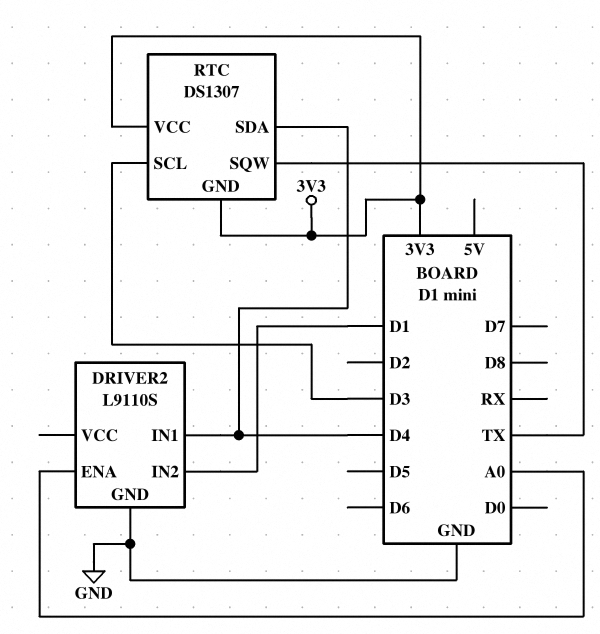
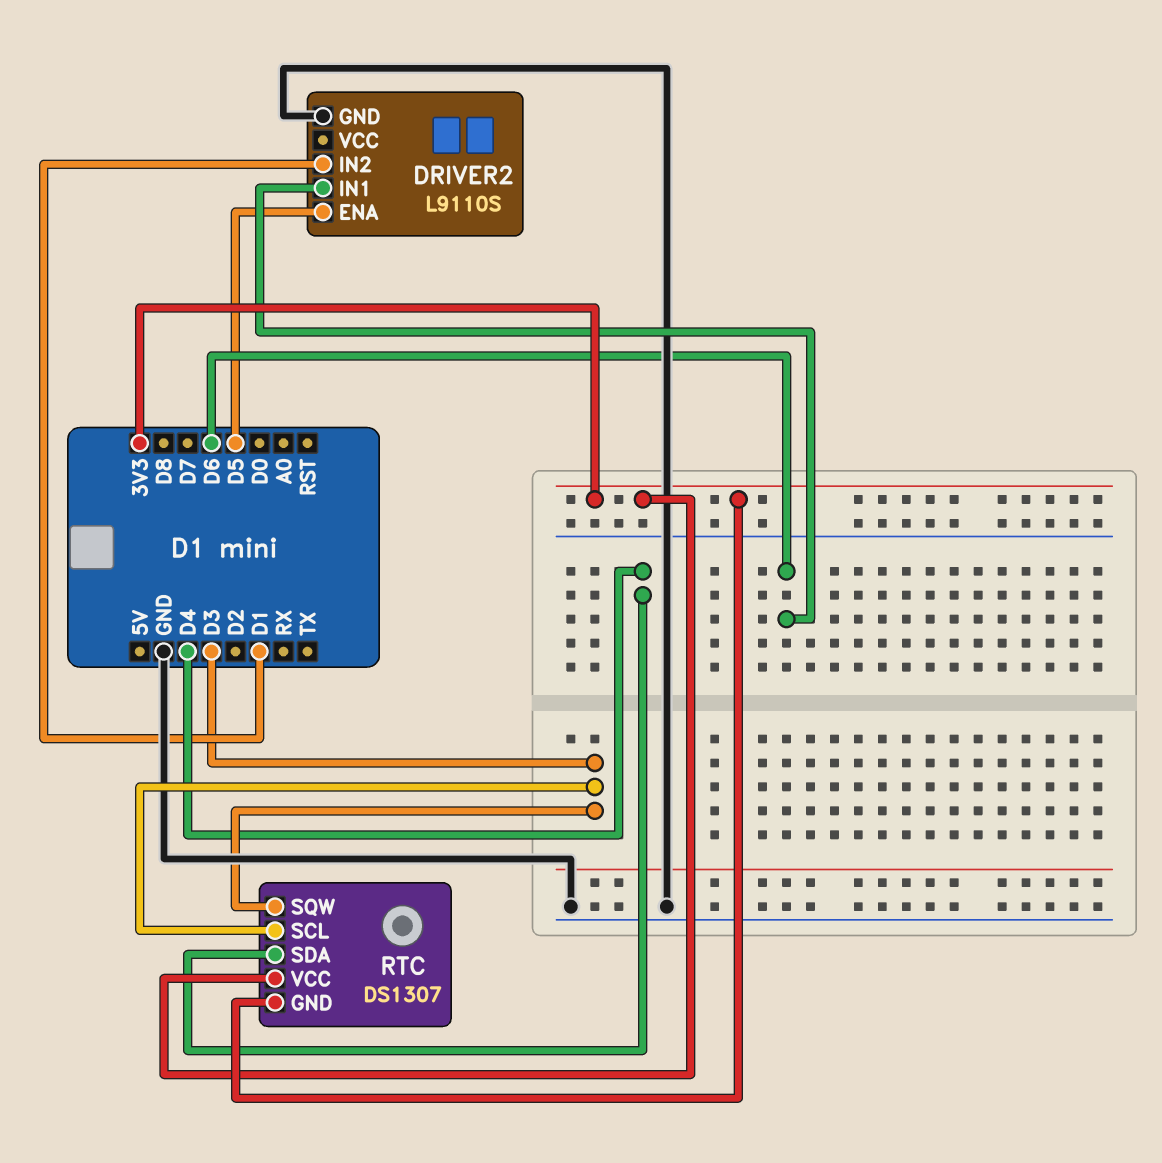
DRIVER2 pin ENA: A0 -> D5
DRIVER2 pin IN1: D4 -> D6
RTC pin SQW: TX -> D3

